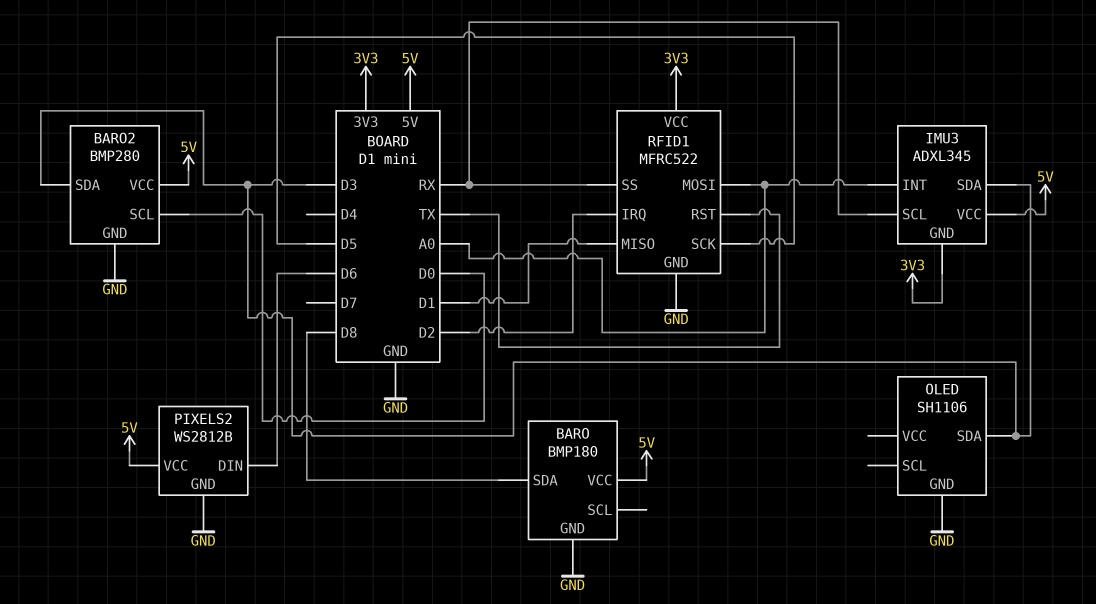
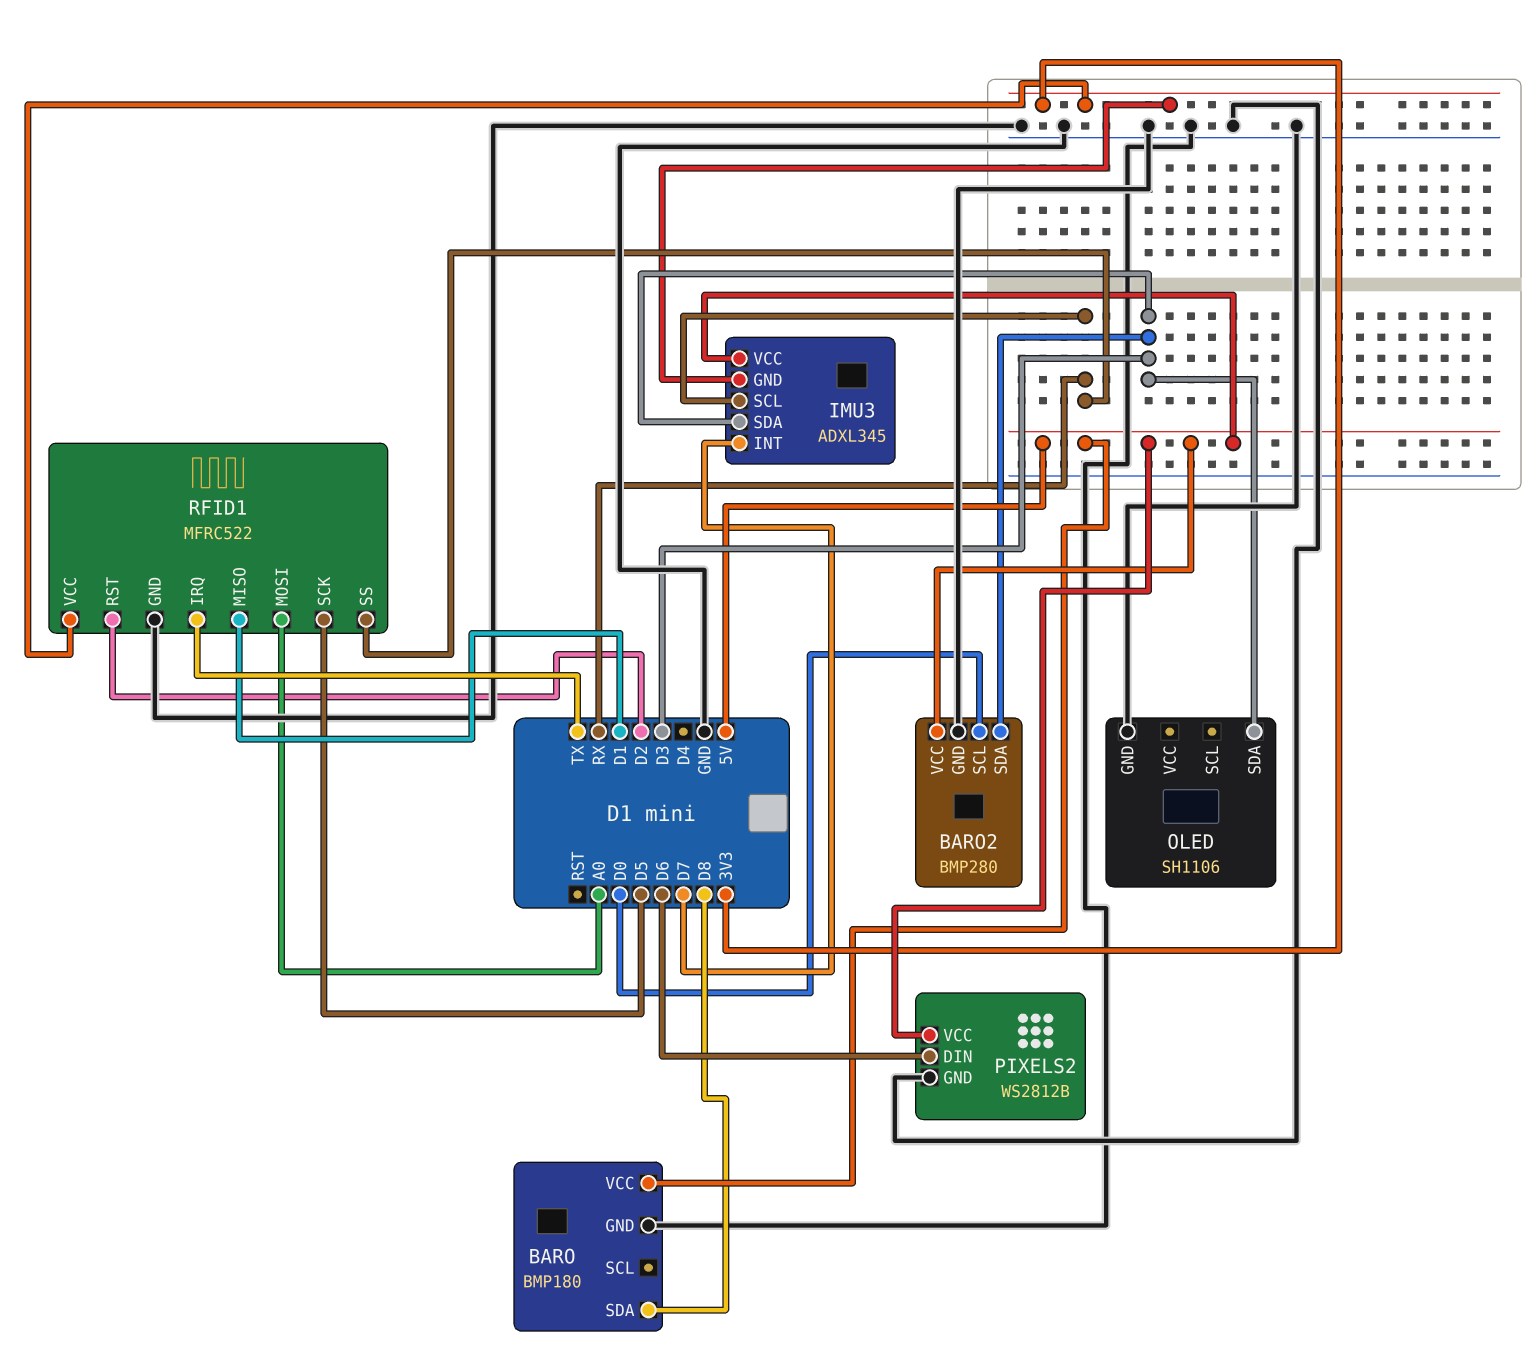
IMU3 pin INT: A0 -> D7
RFID1 pin IRQ: D2 -> TX
RFID1 pin RST: TX -> D2

